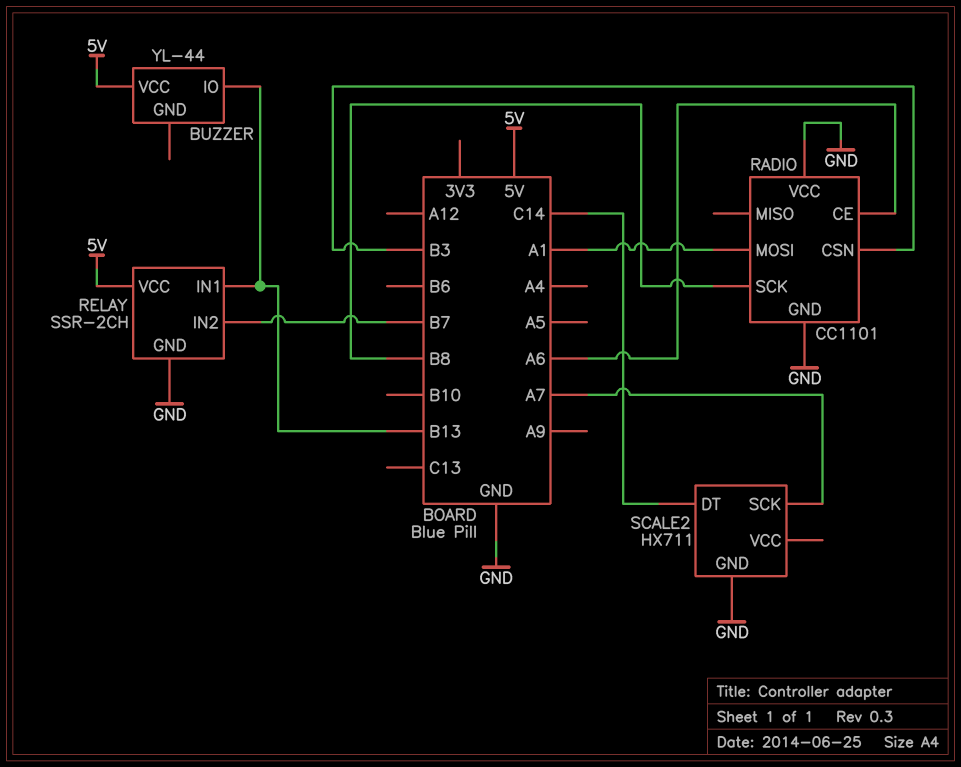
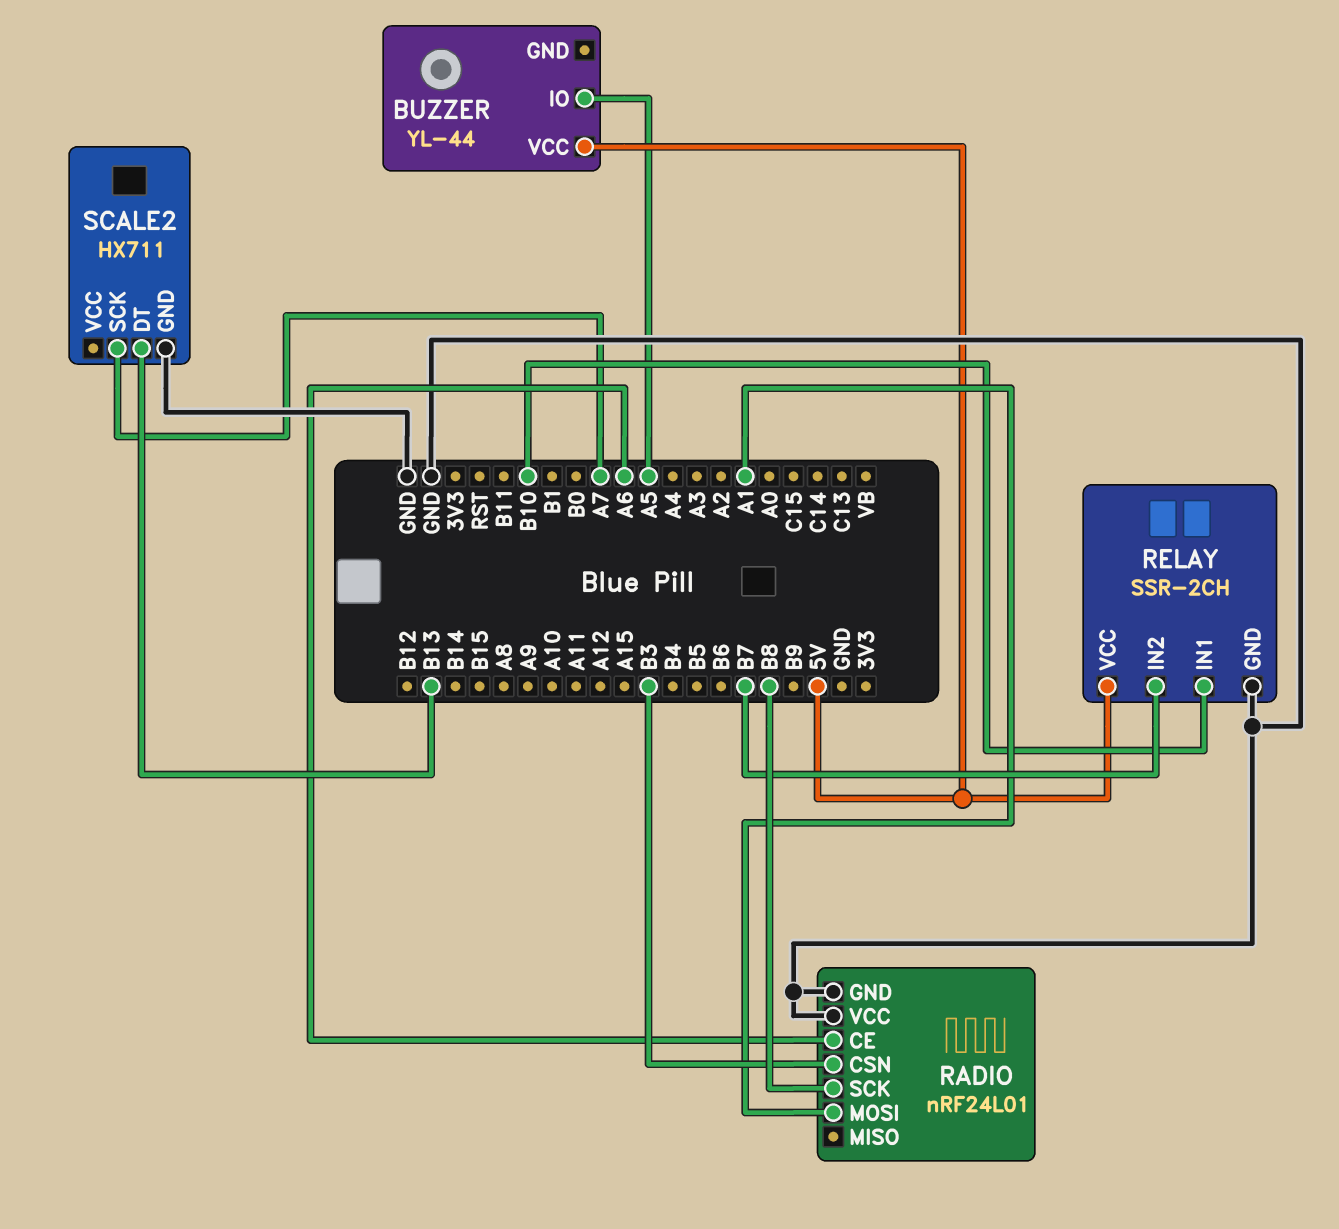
BUZZER pin IO: B13 -> A5
RADIO: CC1101 -> nRF24L01
RELAY pin IN1: B13 -> B10
SCALE2 pin DT: C14 -> B13

